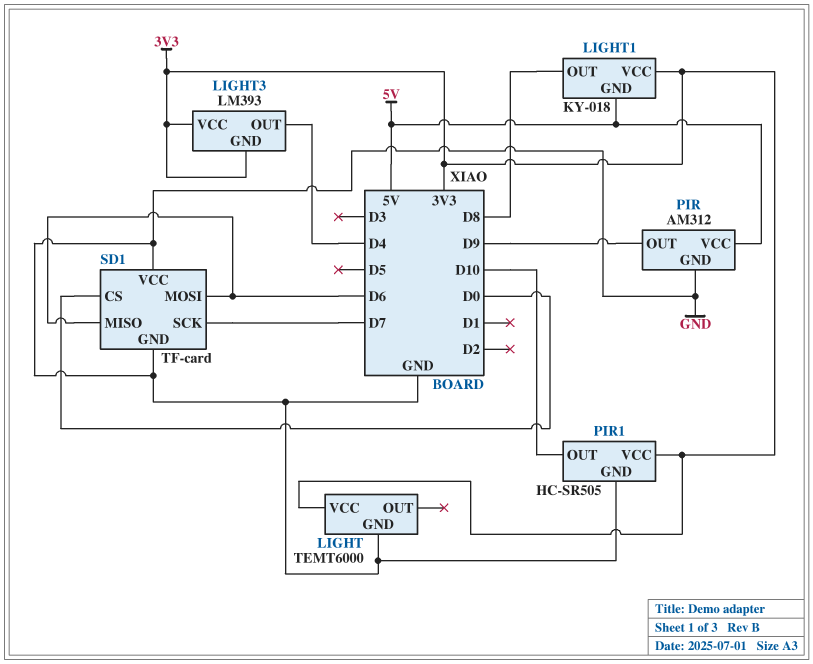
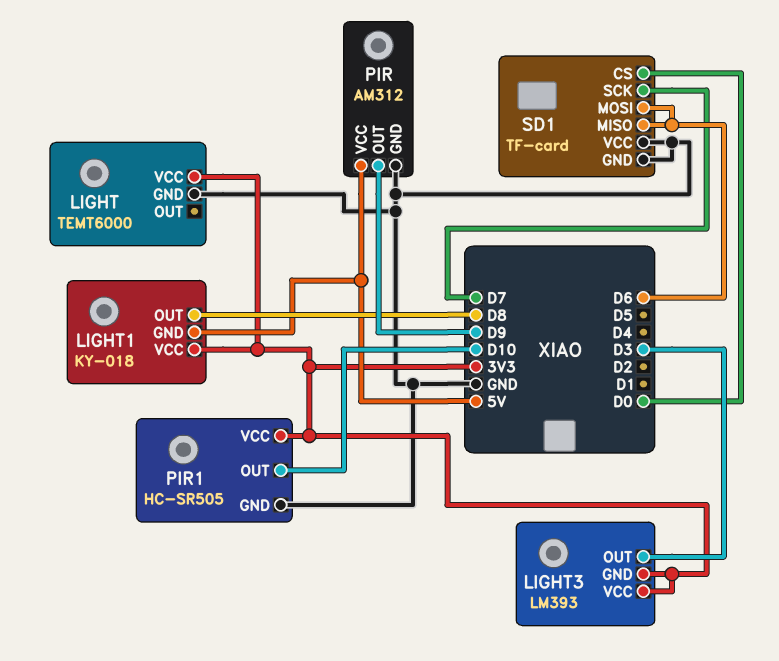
LIGHT3 pin OUT: D4 -> D3

